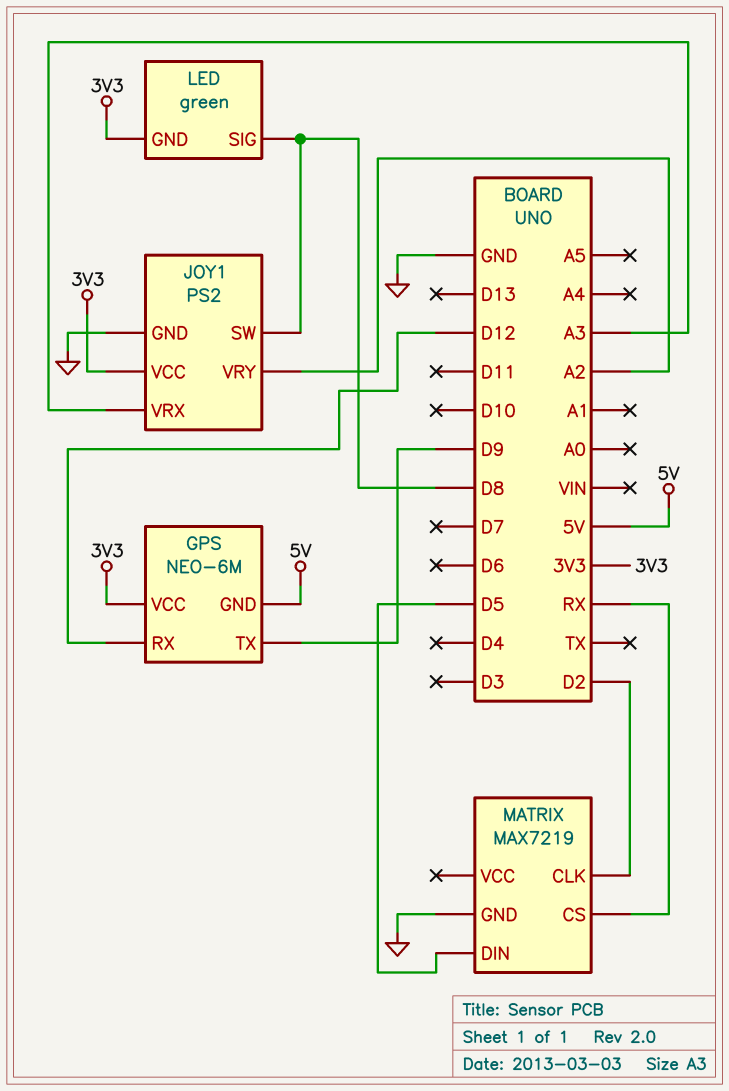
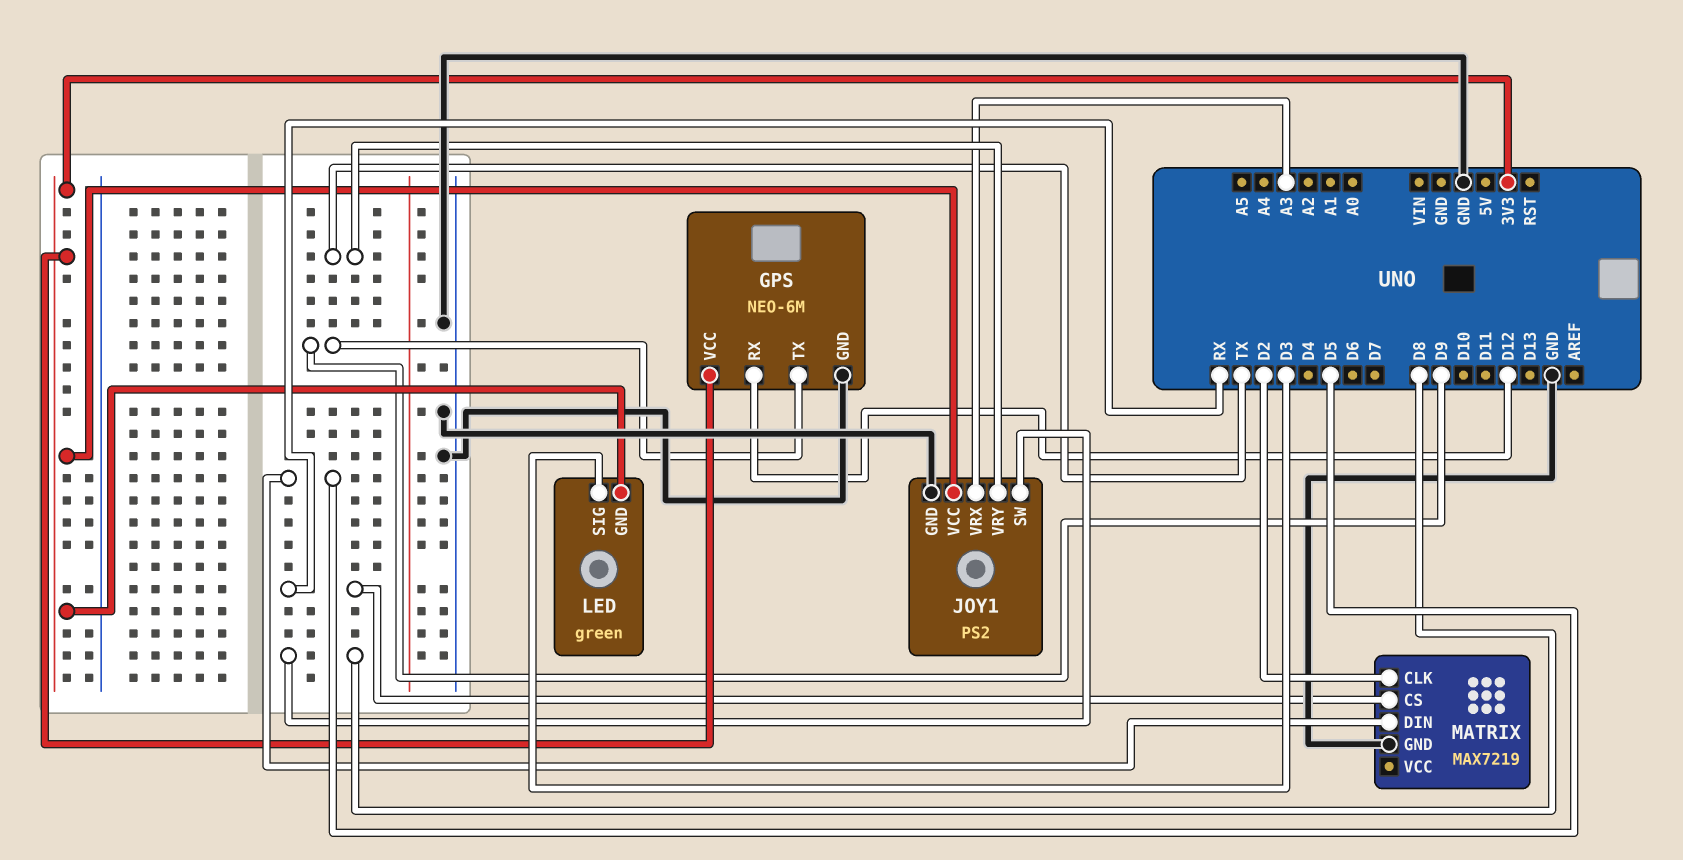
GPS pin GND: 5V -> GND
JOY1 pin VRY: A2 -> TX
LED pin SIG: D8 -> D3

